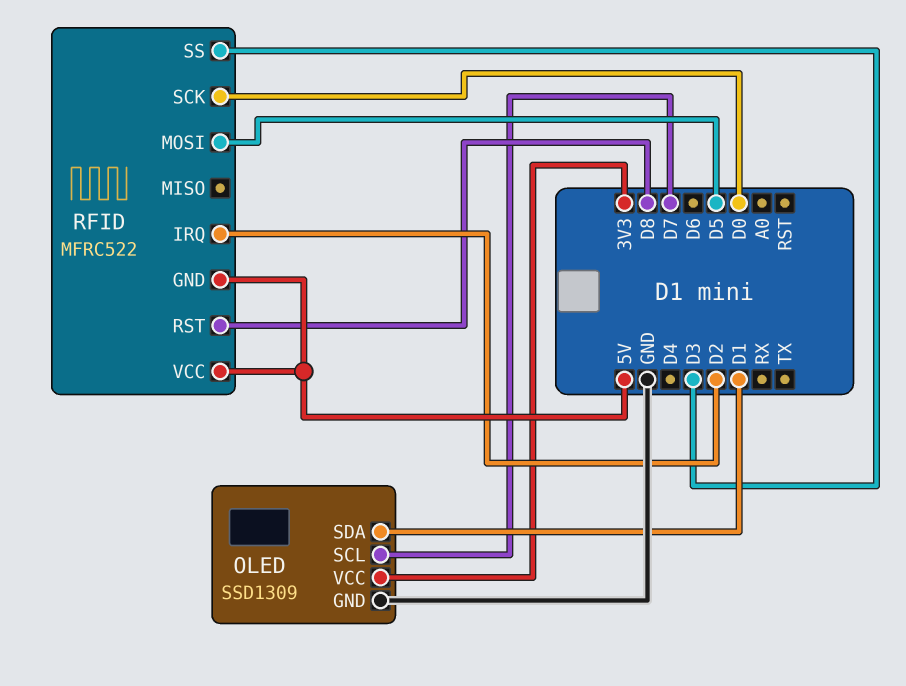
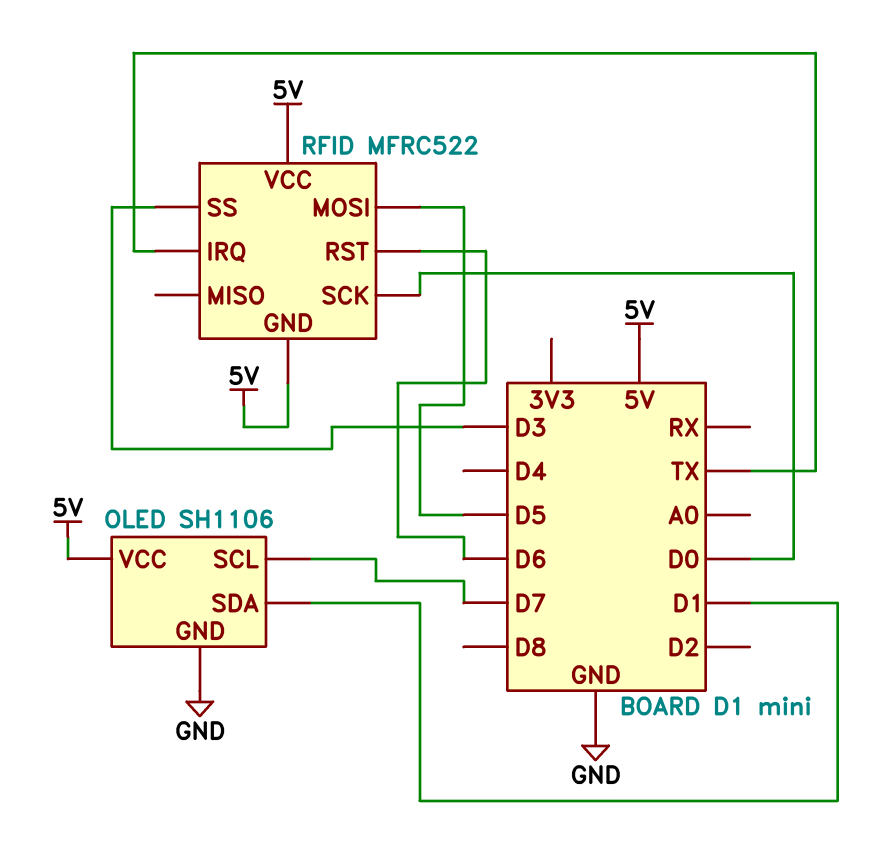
OLED: SSD1309 -> SH1106
OLED pin VCC: 3V3 -> 5V
RFID pin IRQ: D2 -> TX
RFID pin RST: D8 -> D6

